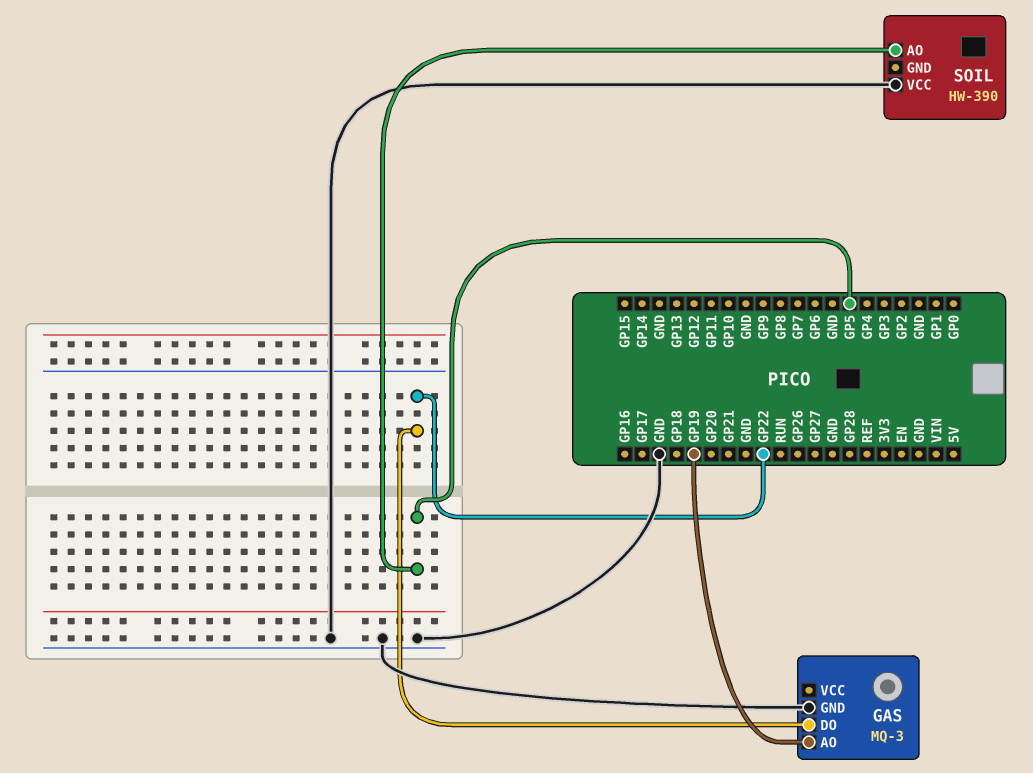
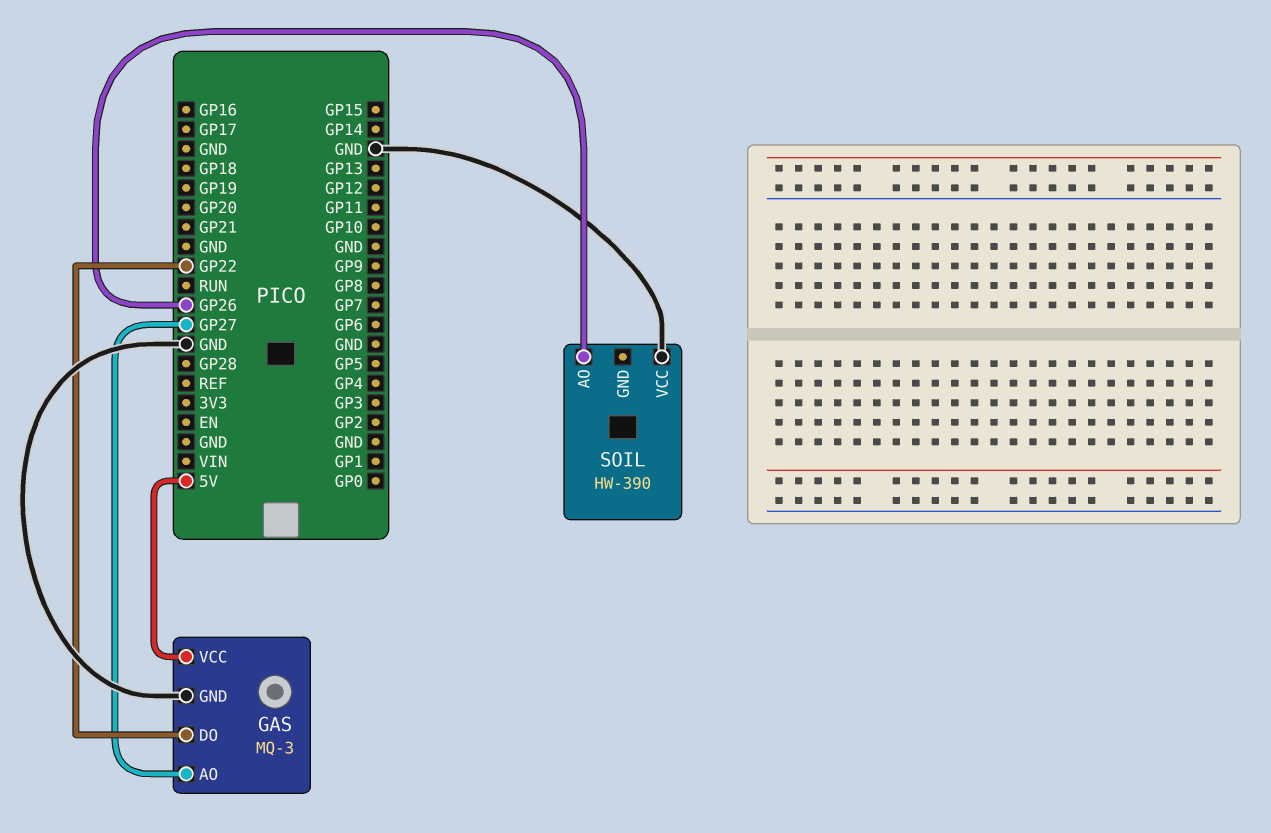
GAS pin AO: GP19 -> GP27
GAS pin VCC: none -> 5V
SOIL pin AO: GP5 -> GP26

